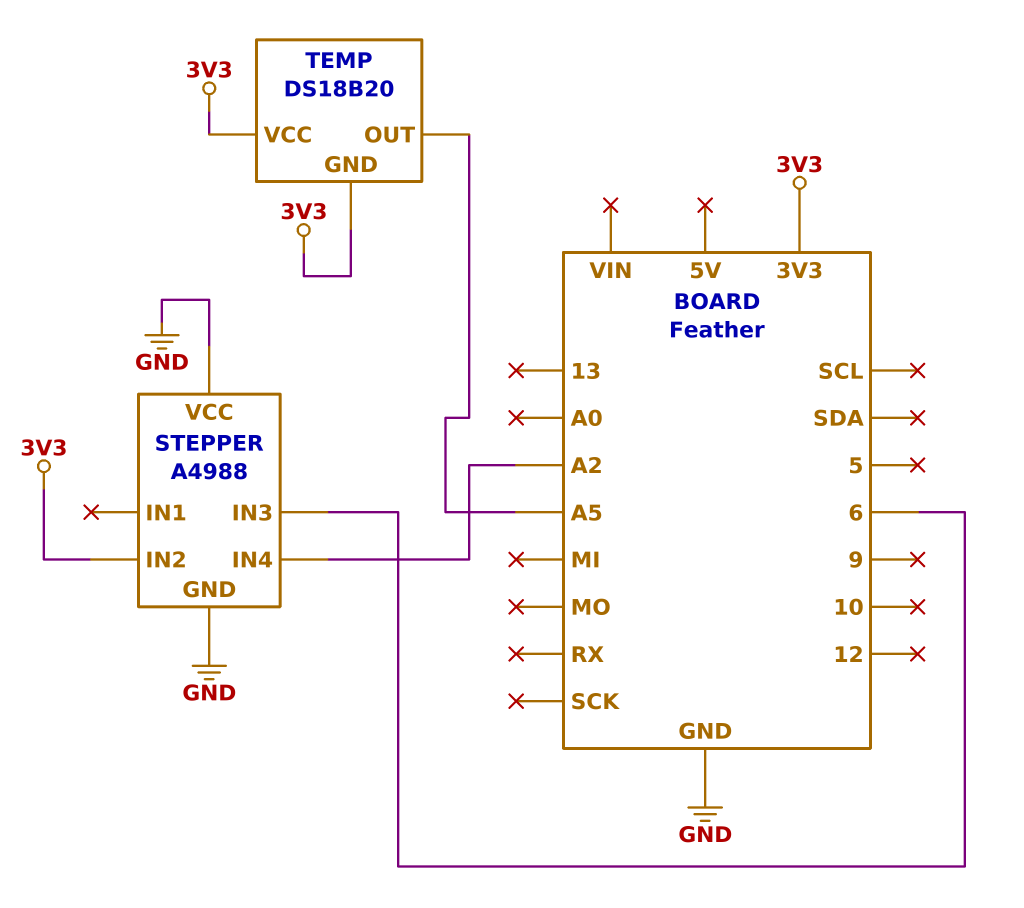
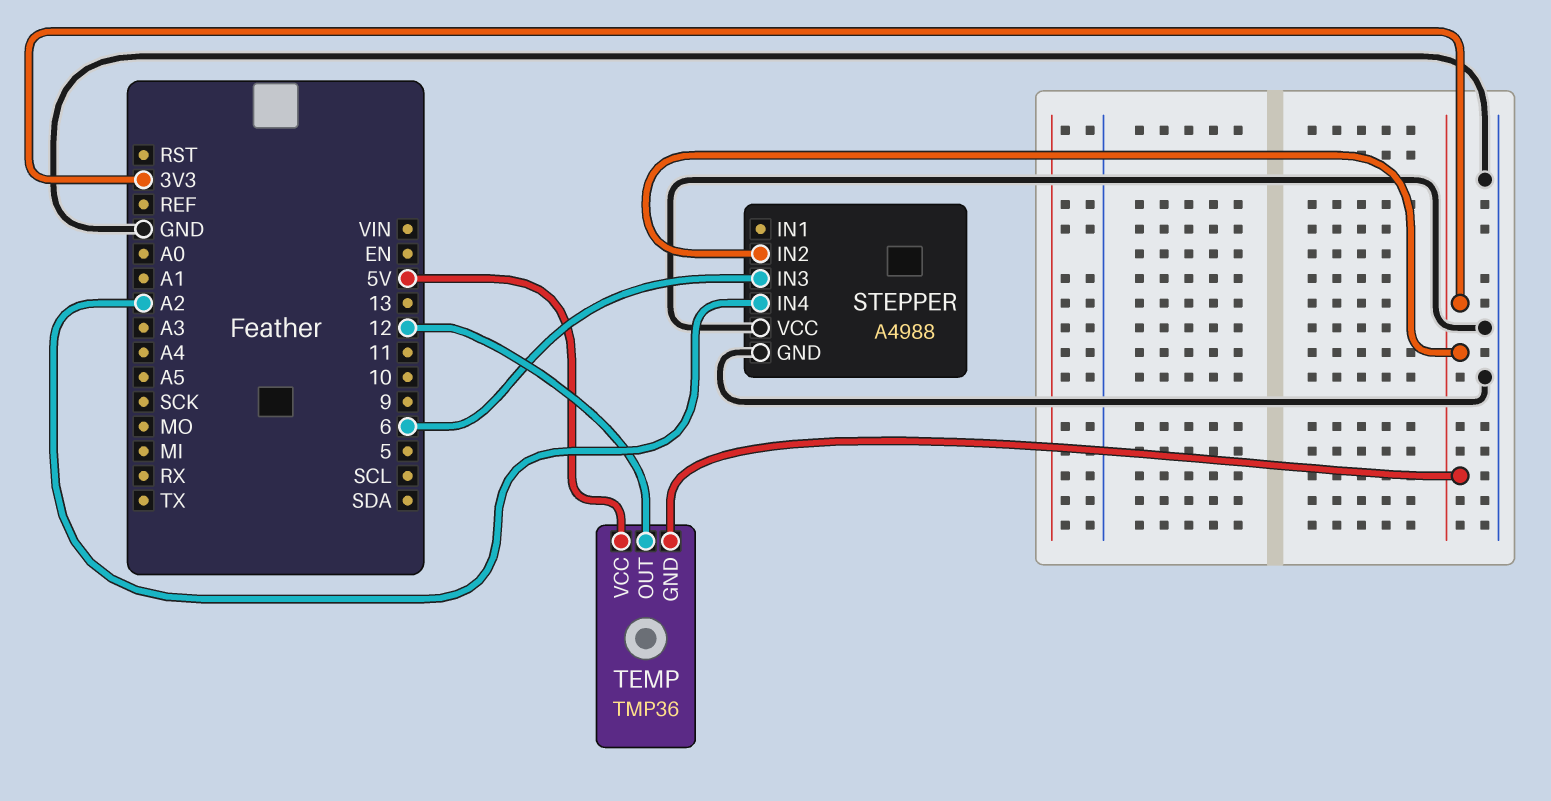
TEMP: DS18B20 -> TMP36
TEMP pin OUT: A5 -> 12
TEMP pin VCC: 3V3 -> 5V

